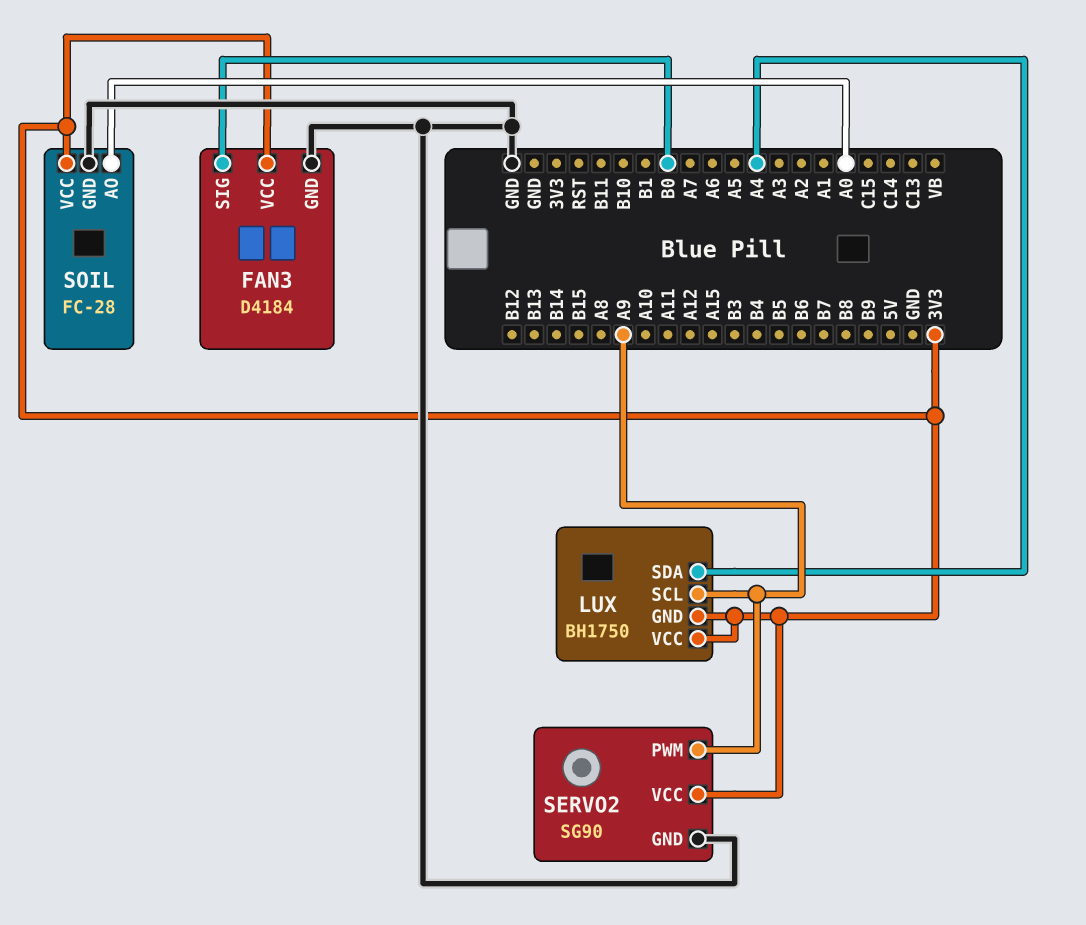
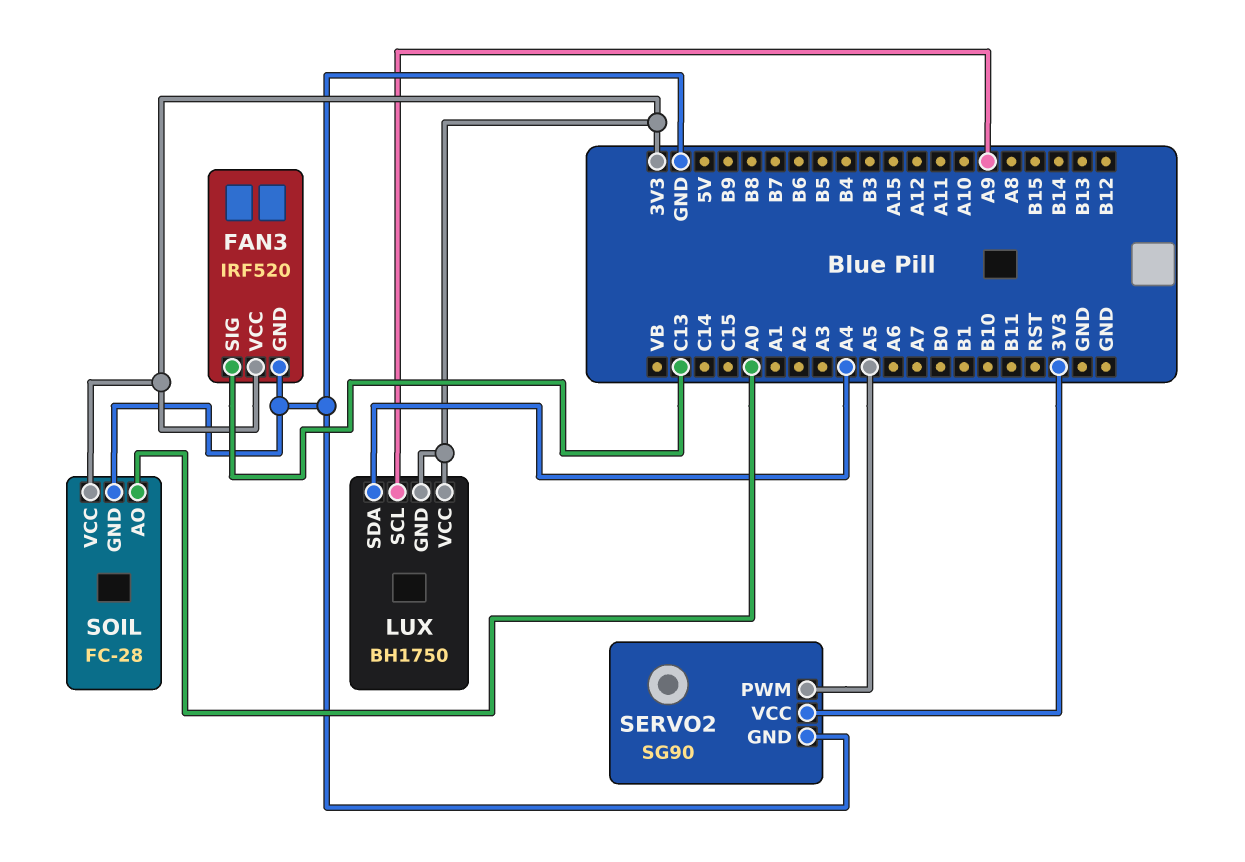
FAN3: D4184 -> IRF520
FAN3 pin SIG: B0 -> C13
SERVO2 pin PWM: A9 -> A5

